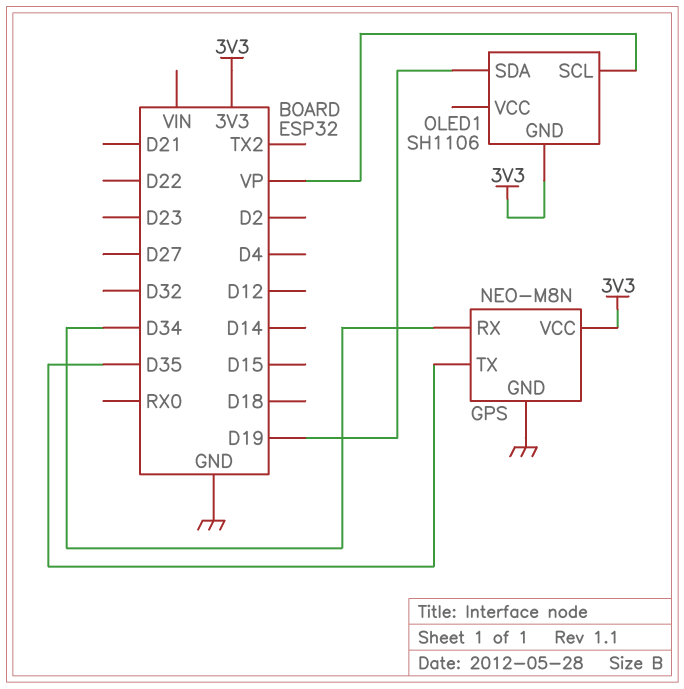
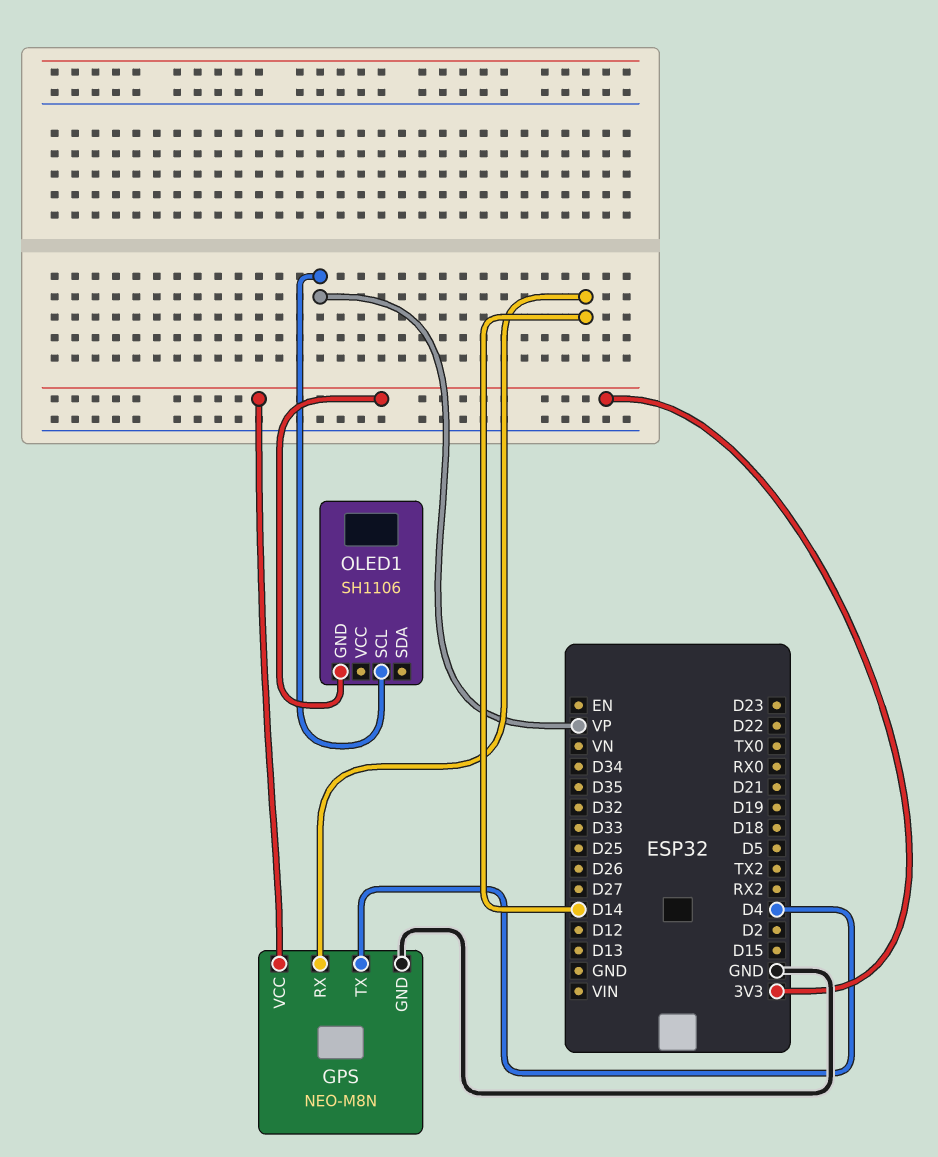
GPS pin RX: D34 -> D14
GPS pin TX: D35 -> D4
OLED1 pin SDA: D19 -> none

